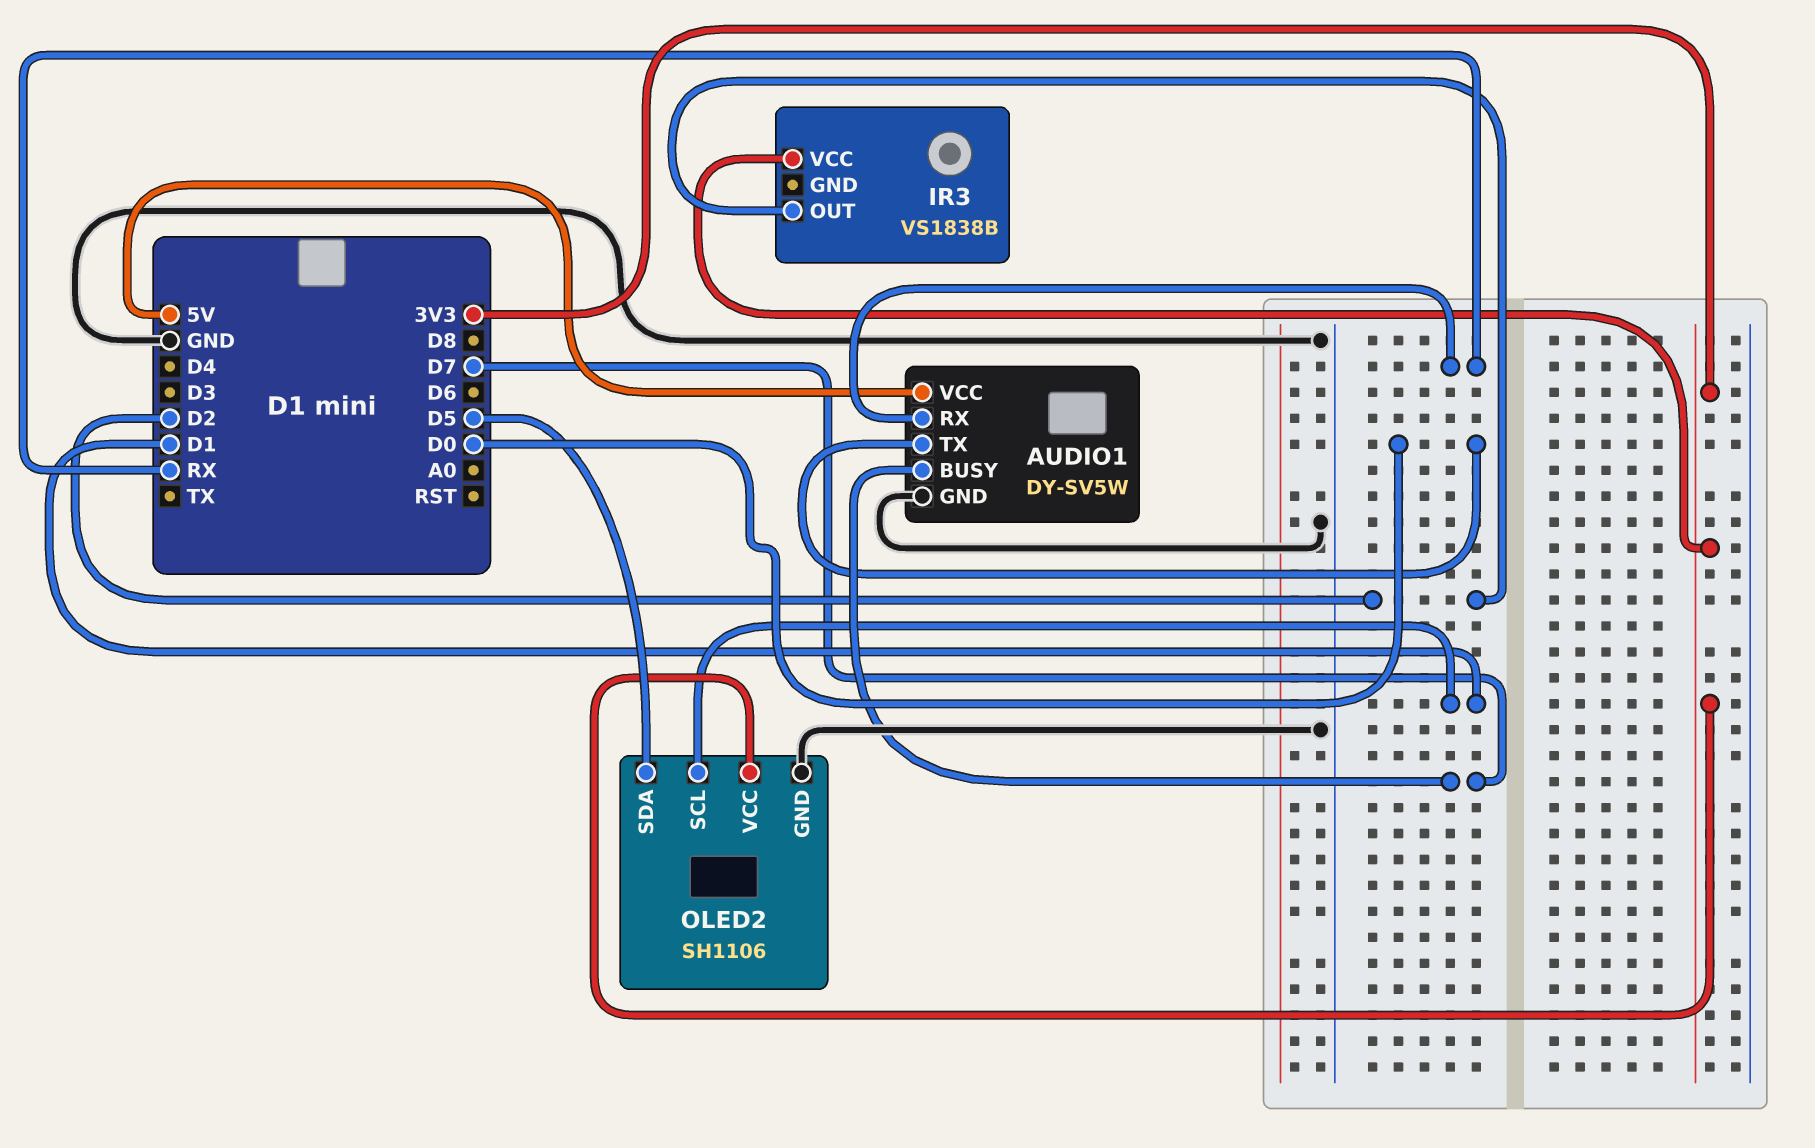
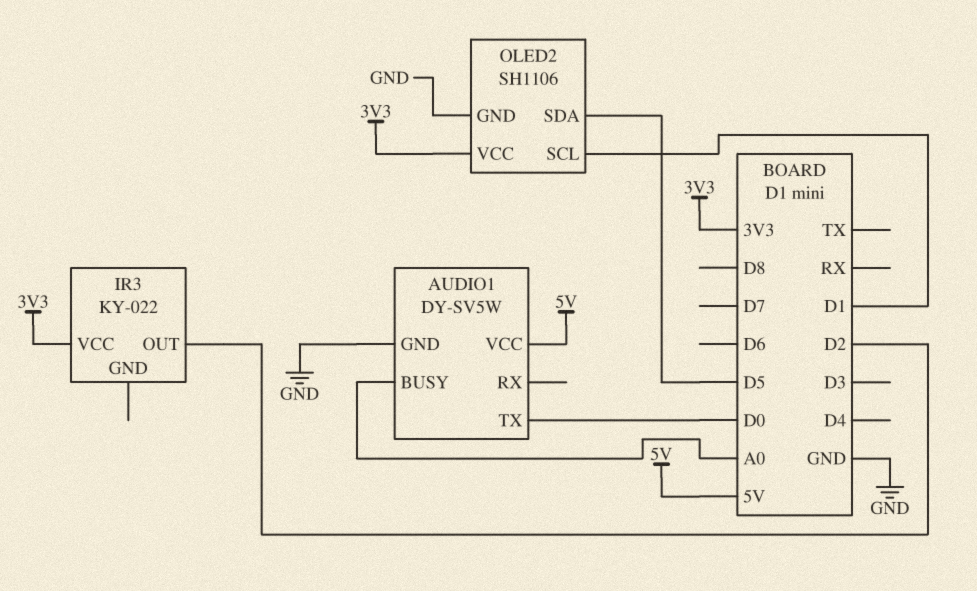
AUDIO1 pin BUSY: D7 -> A0
AUDIO1 pin RX: RX -> none
IR3: VS1838B -> KY-022

